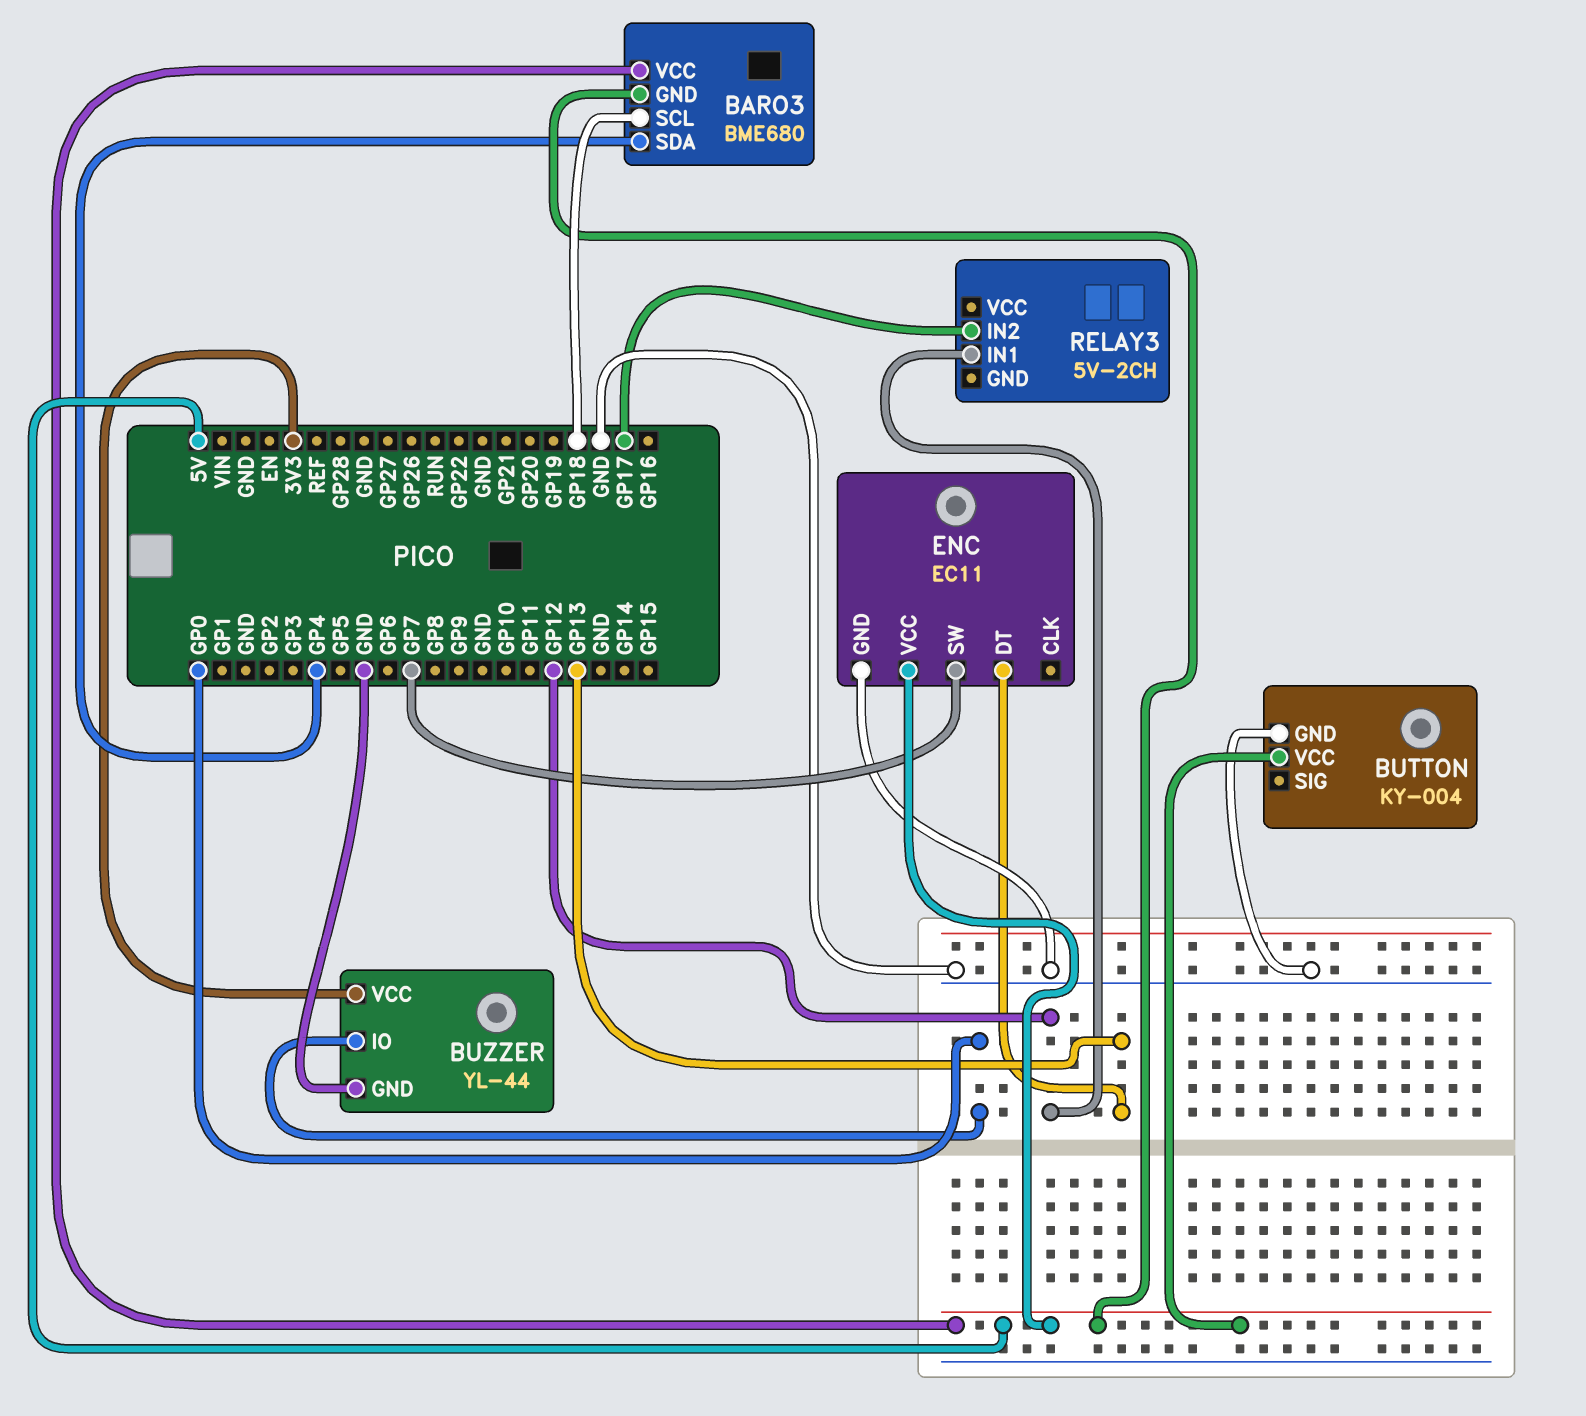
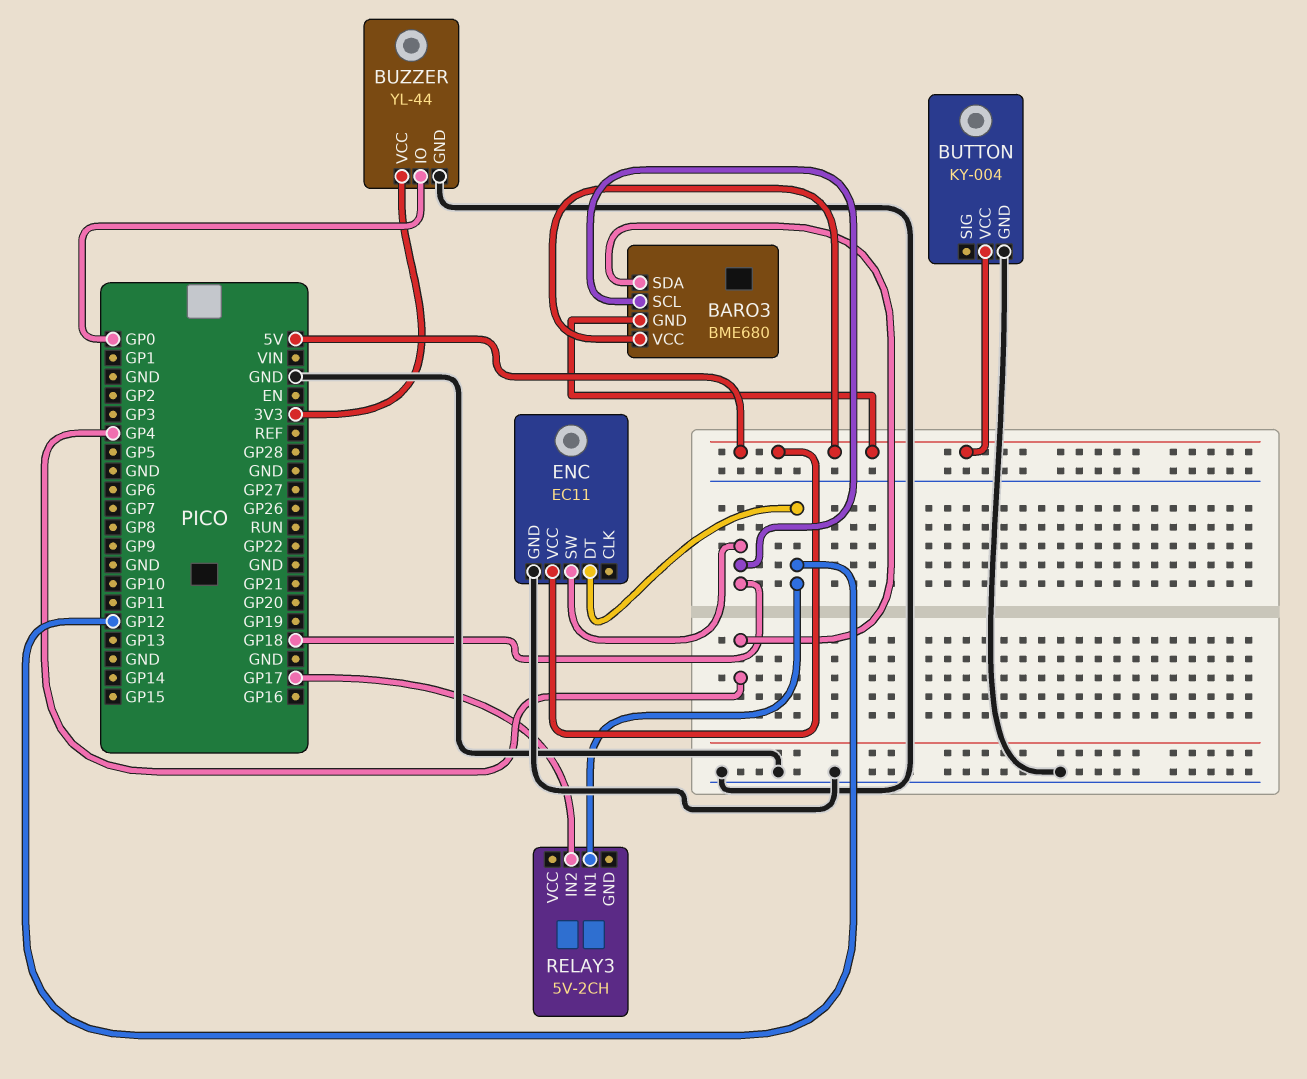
ENC pin DT: GP13 -> GP12
ENC pin SW: GP7 -> GP18

